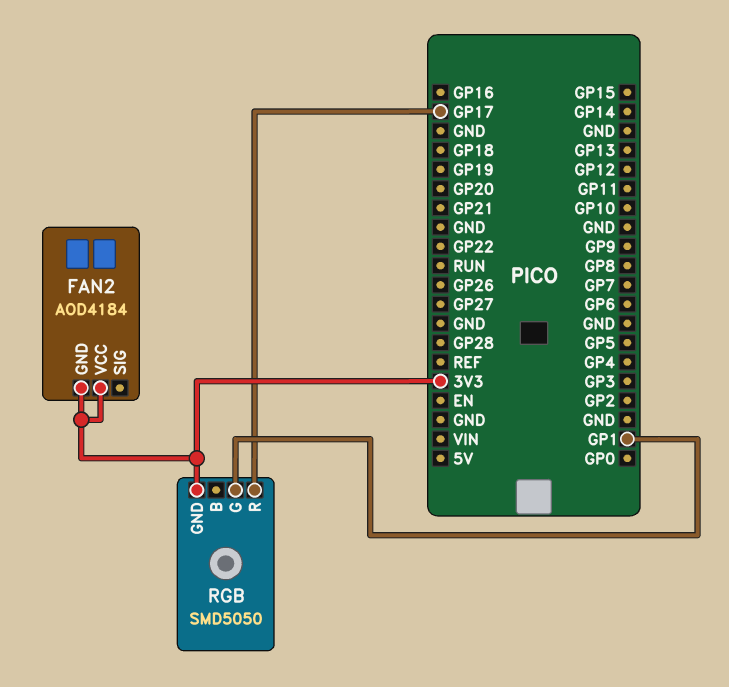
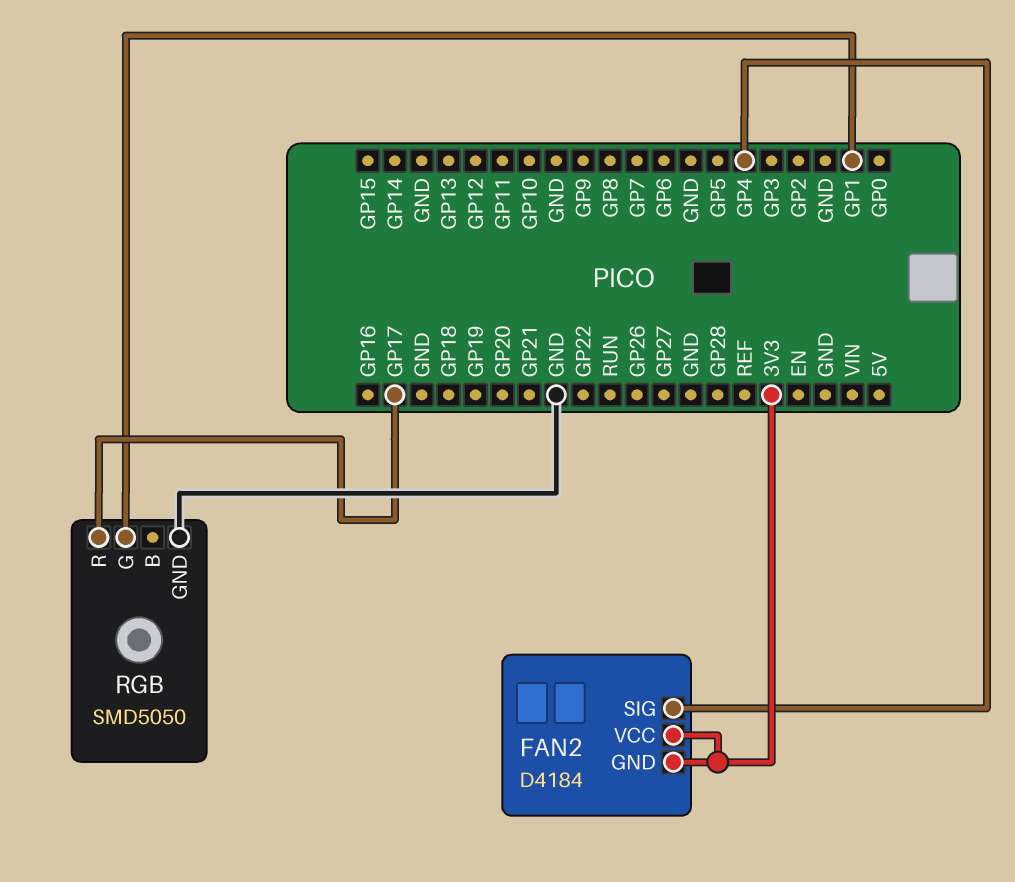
FAN2: AOD4184 -> D4184
FAN2 pin SIG: none -> GP4
RGB pin GND: 3V3 -> GND

